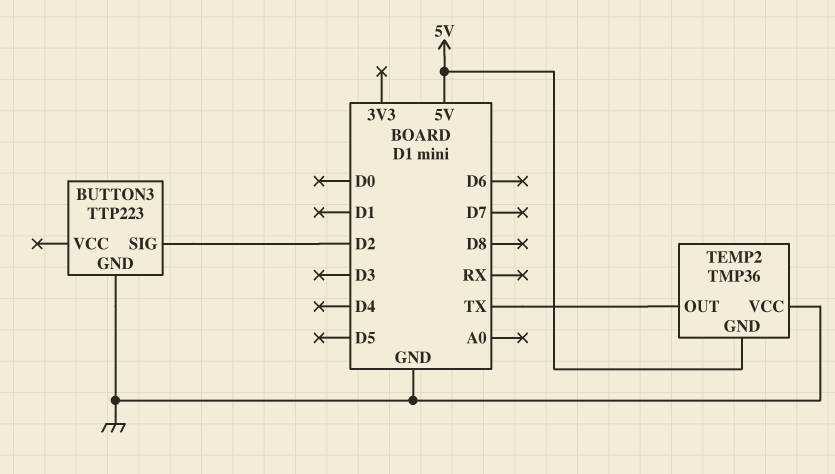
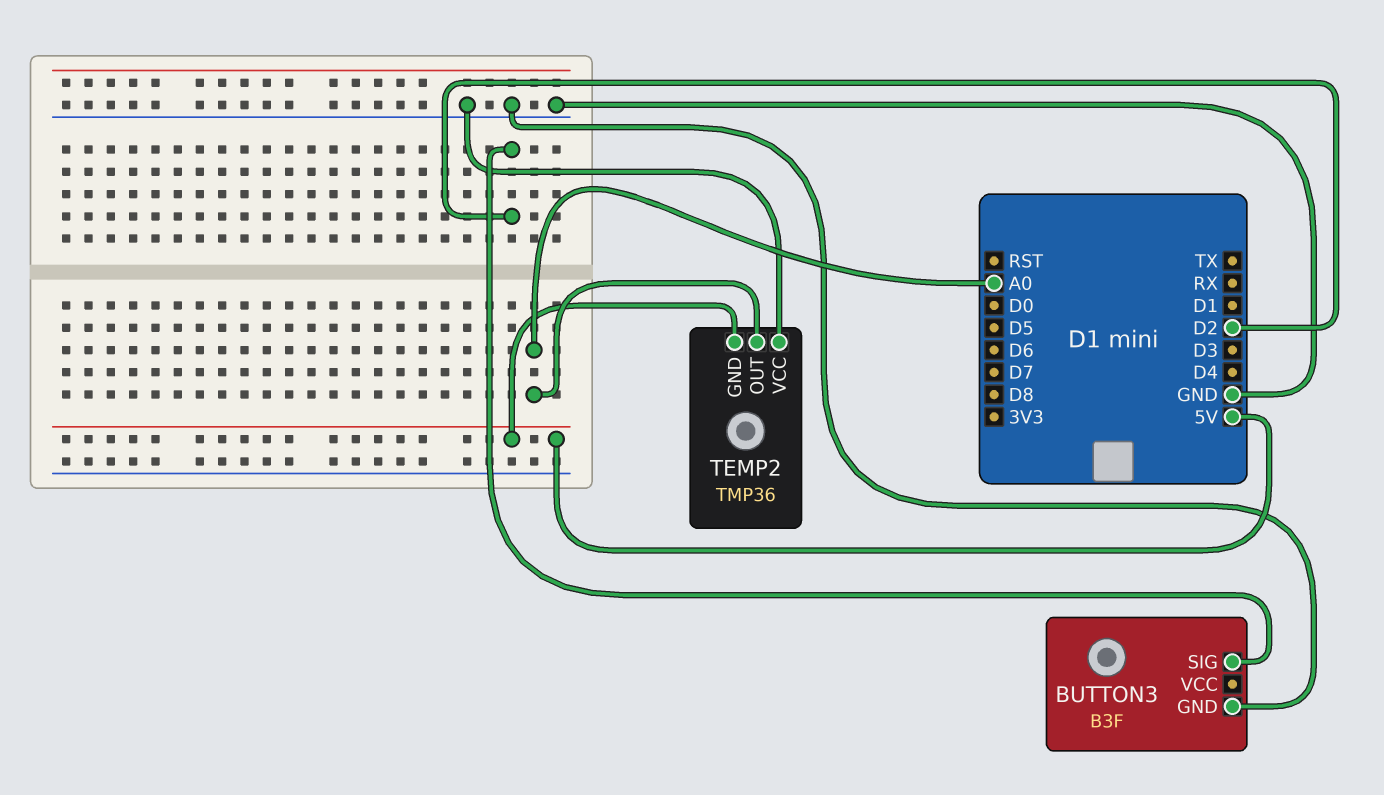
BUTTON3: TTP223 -> B3F
TEMP2 pin OUT: TX -> A0

